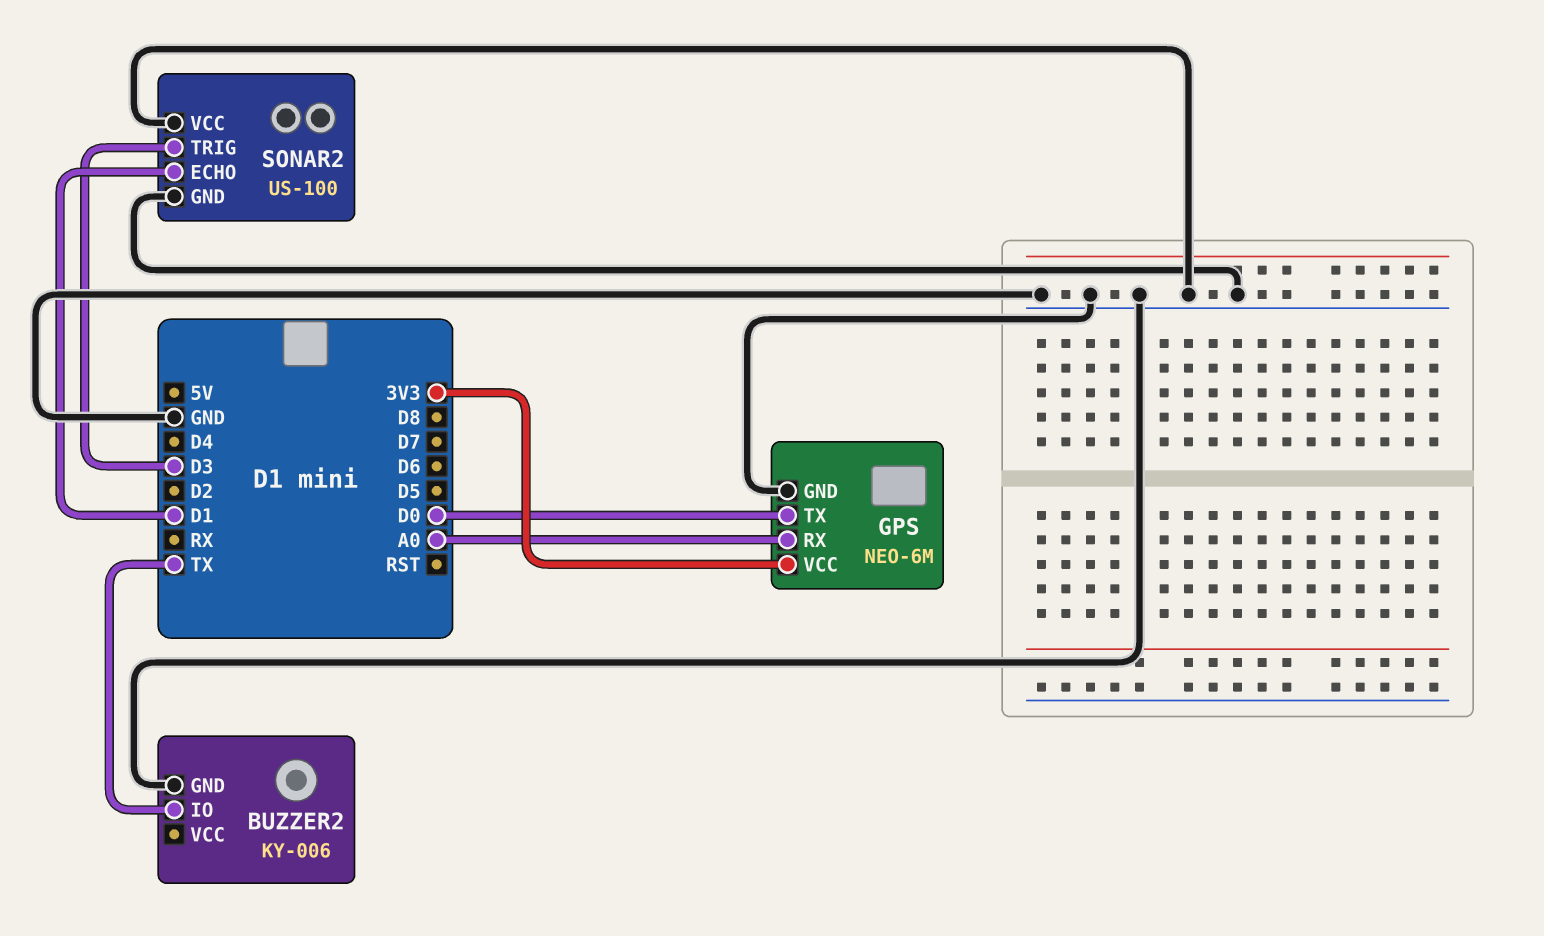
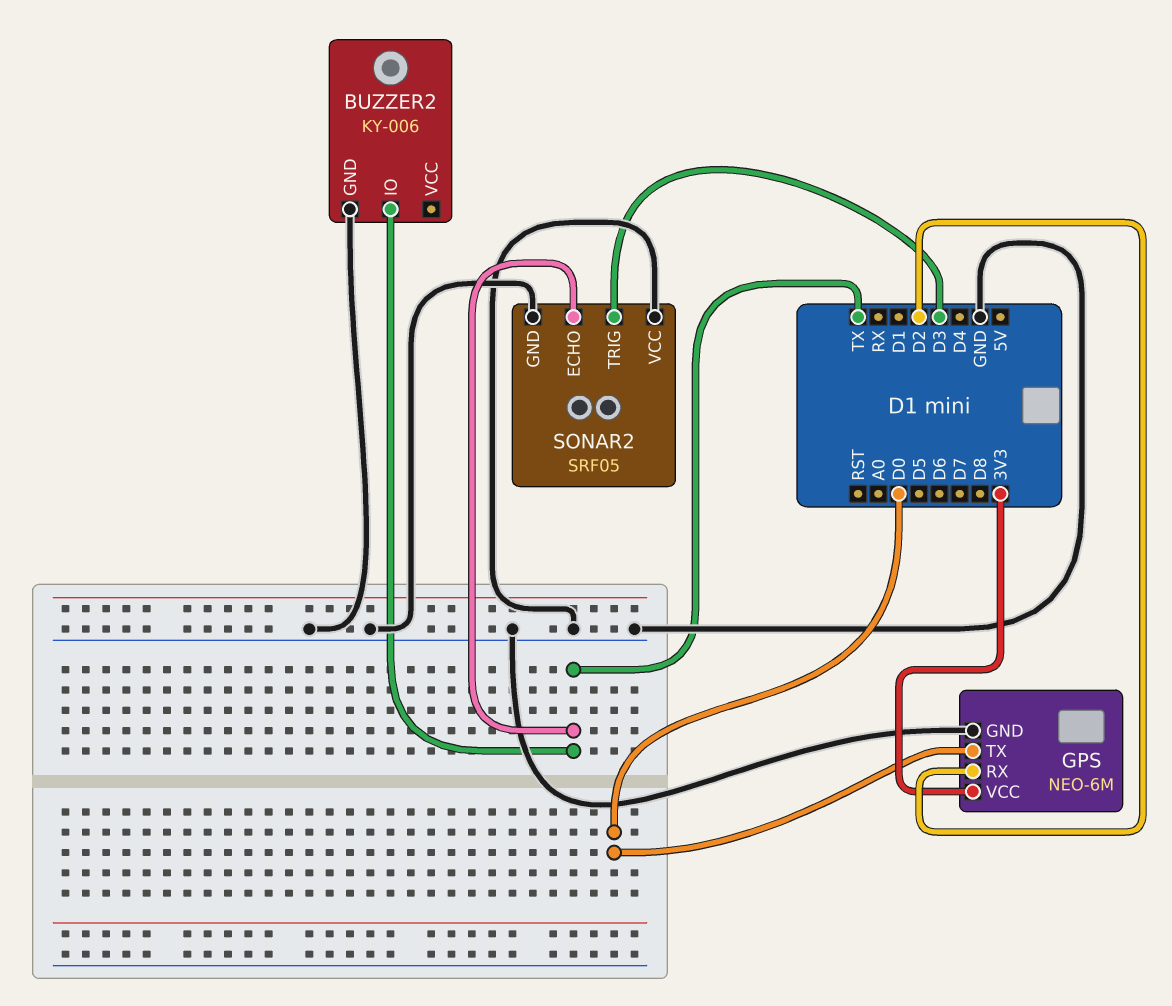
GPS pin RX: A0 -> D2
SONAR2: US-100 -> SRF05
SONAR2 pin ECHO: D1 -> TX

